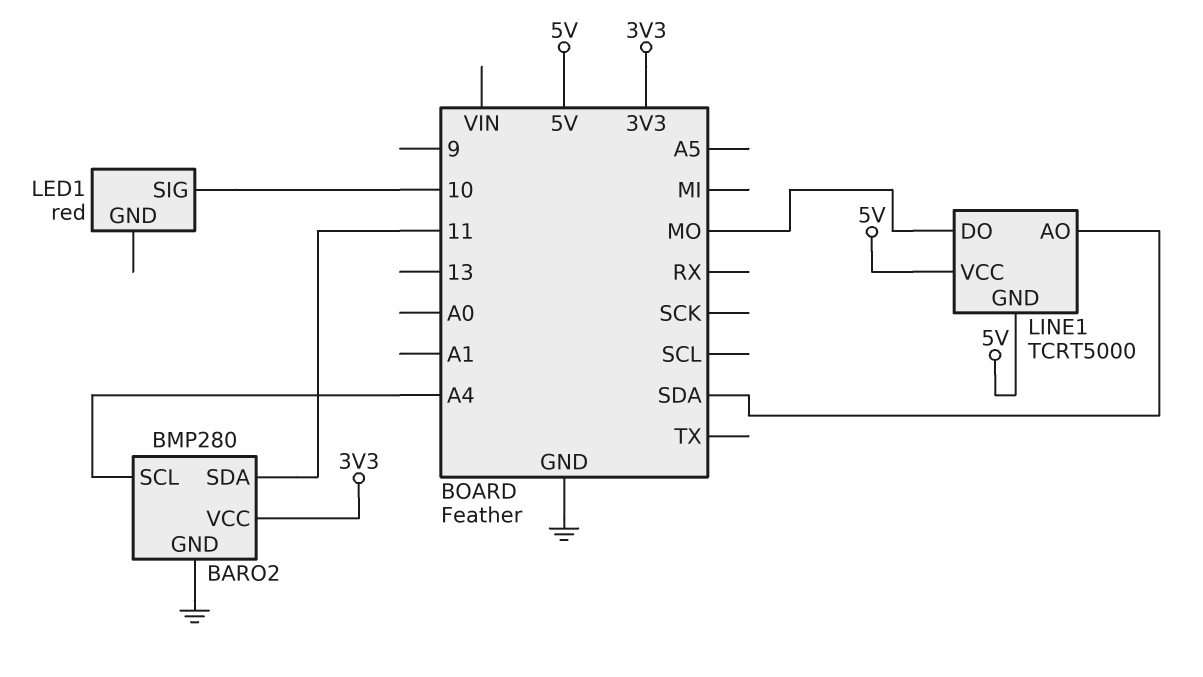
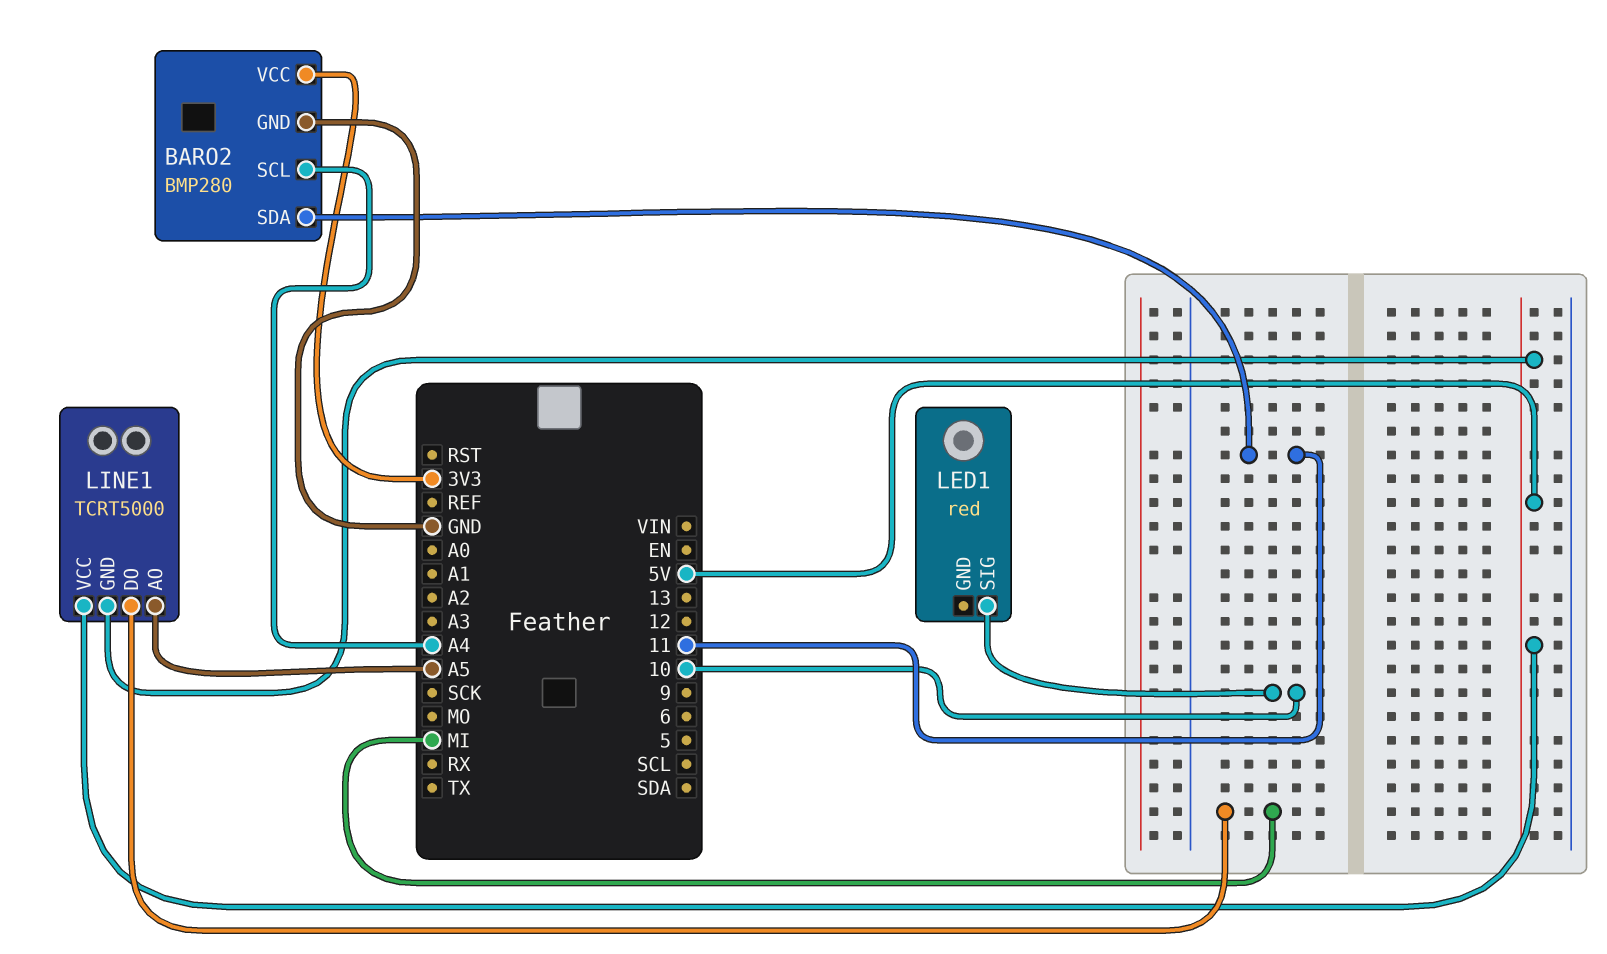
LINE1 pin AO: SDA -> A5
LINE1 pin DO: MO -> MI

